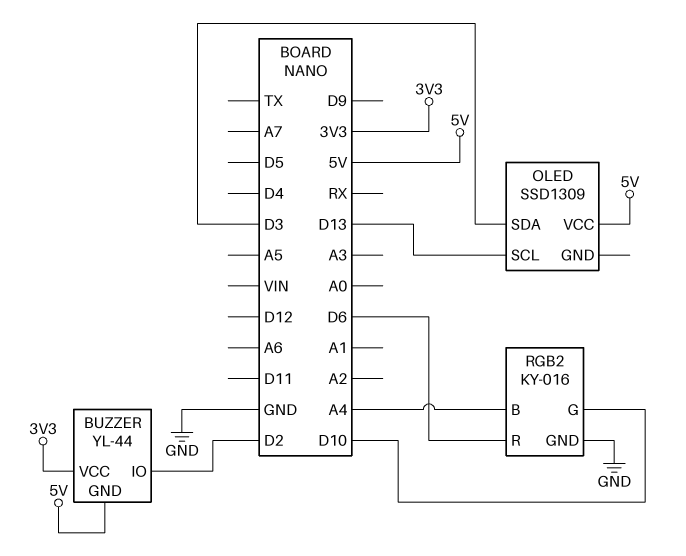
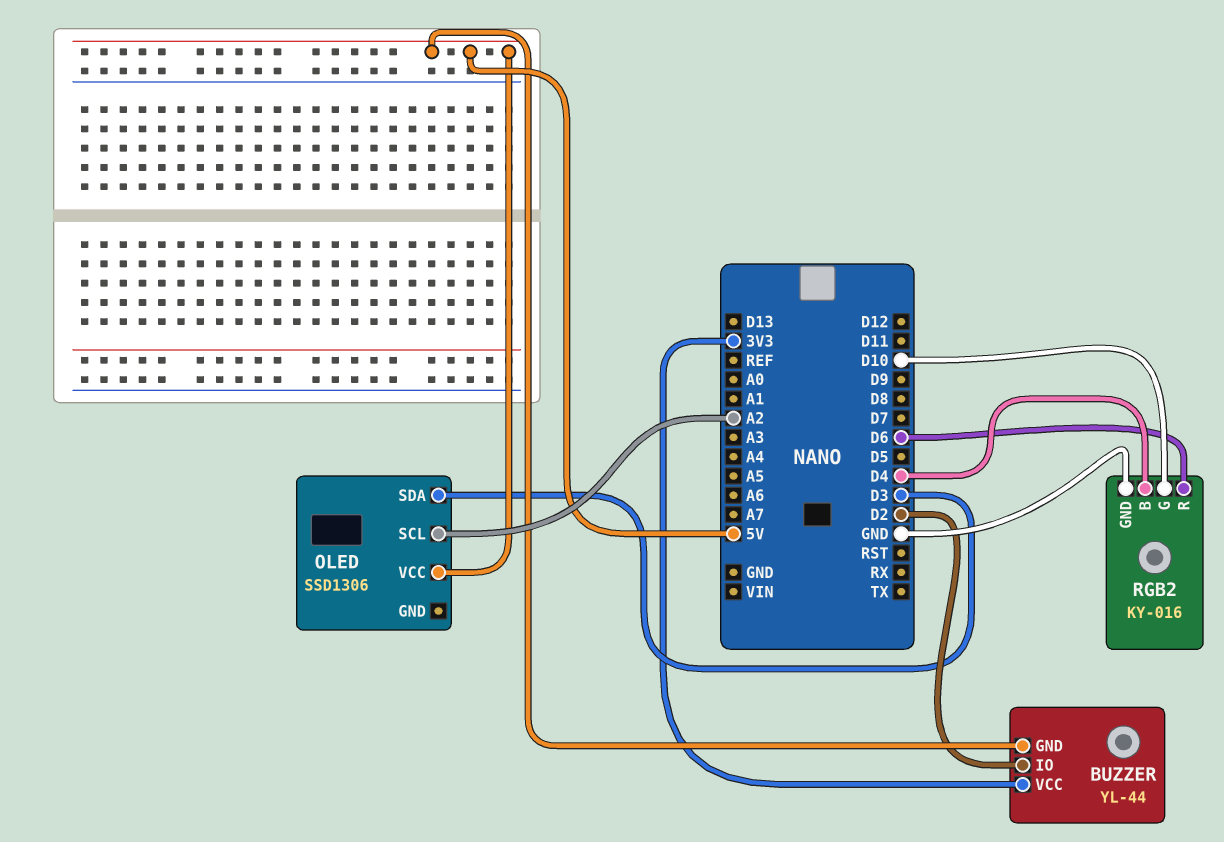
OLED: SSD1309 -> SSD1306
OLED pin SCL: D13 -> A2
RGB2 pin B: A4 -> D4

